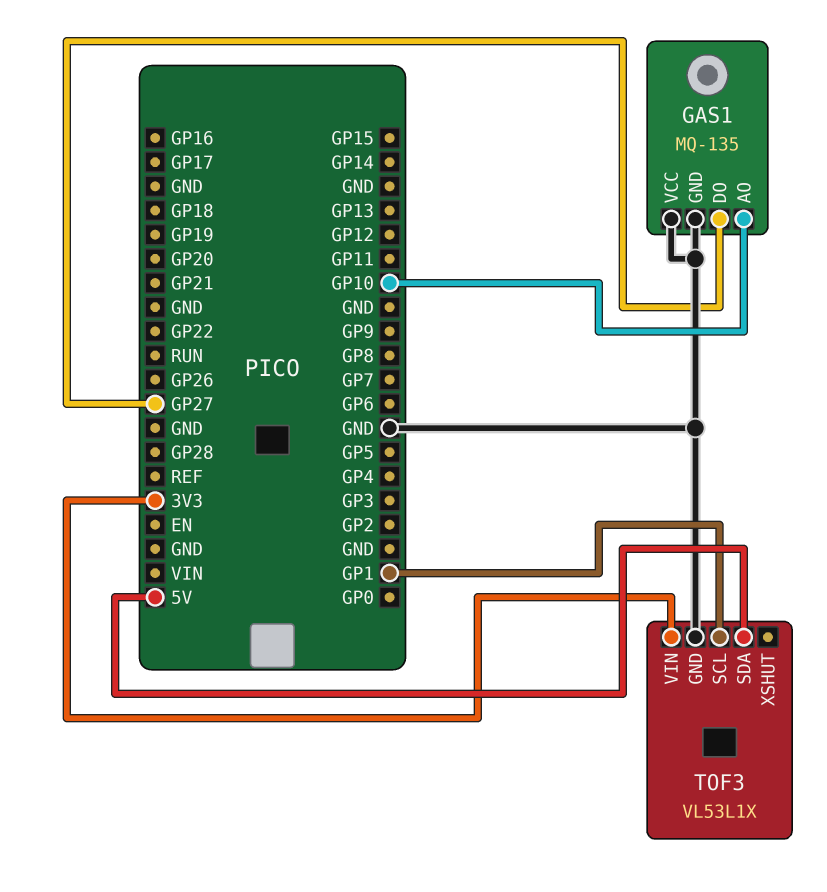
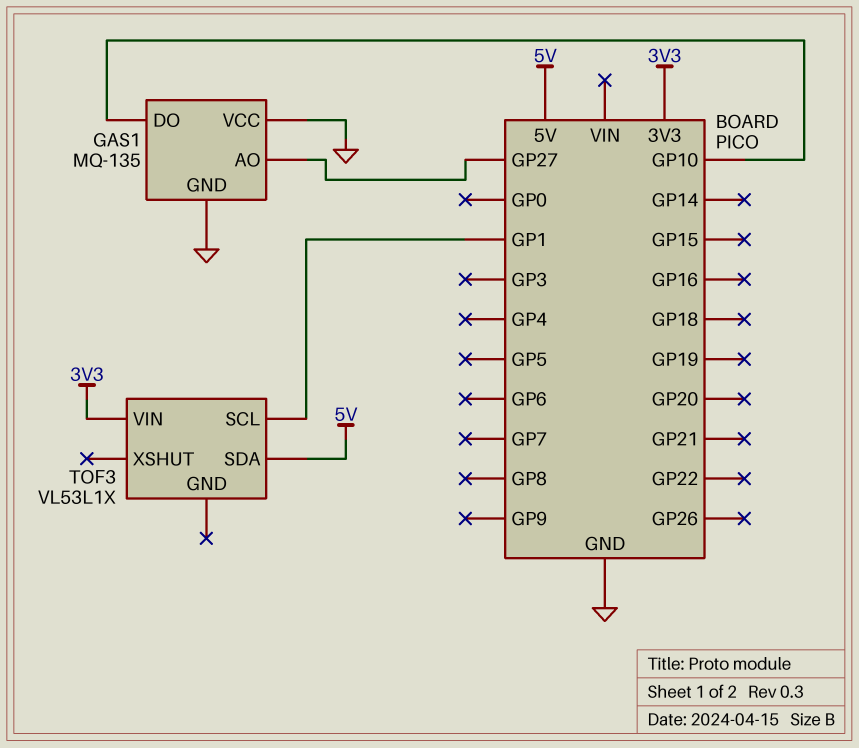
GAS1 pin AO: GP10 -> GP27
GAS1 pin DO: GP27 -> GP10
TOF3 pin GND: GND -> none

